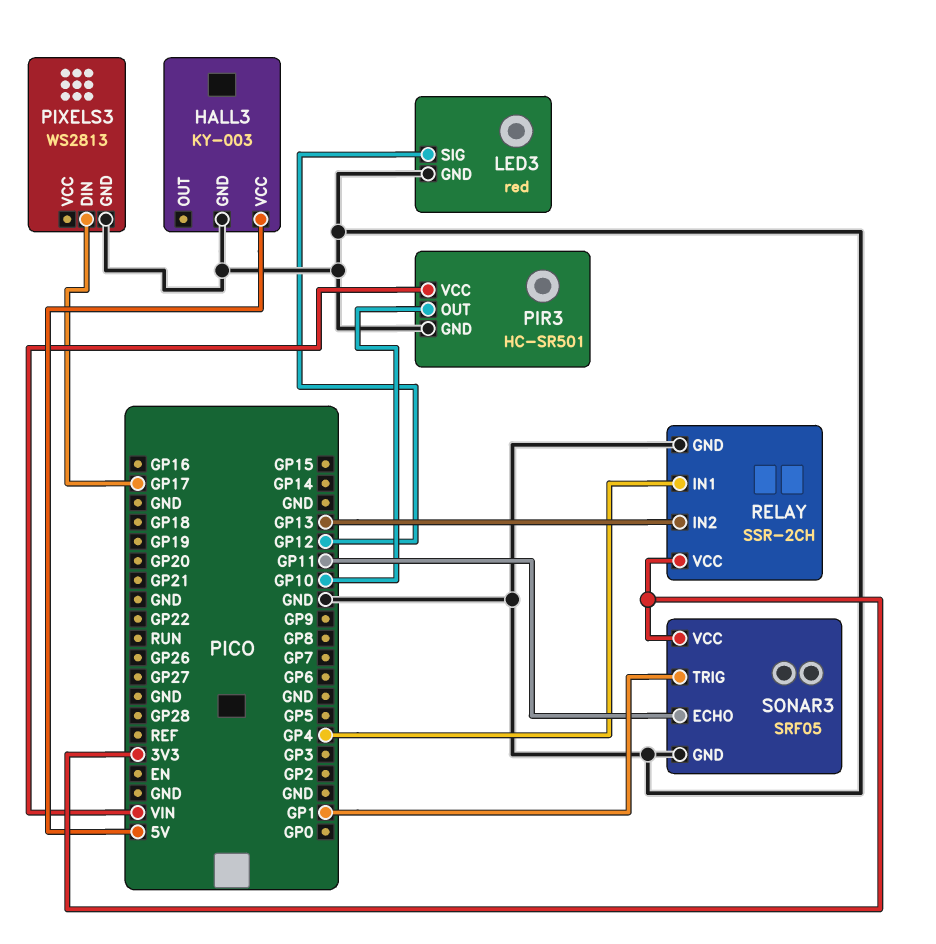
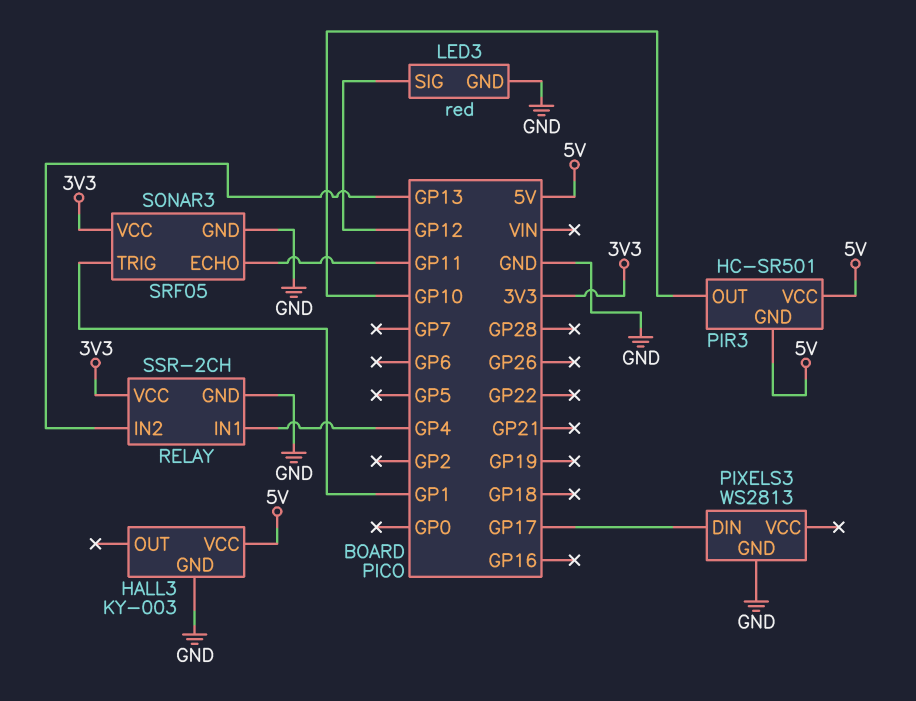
PIR3 pin GND: GND -> 5V
PIR3 pin VCC: VIN -> 5V

